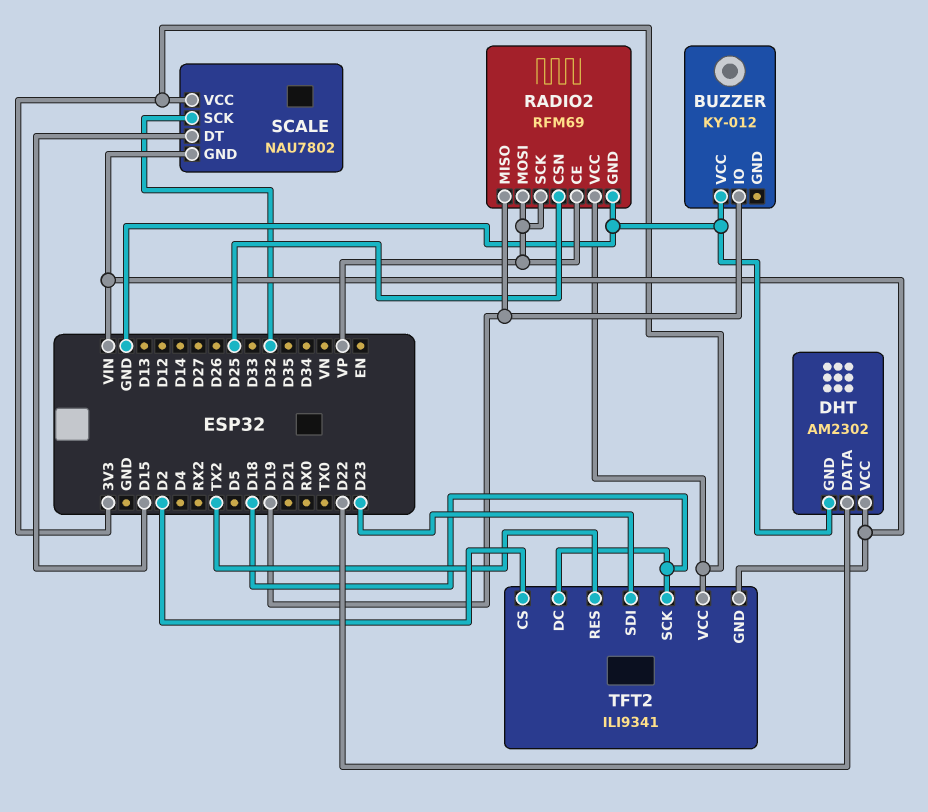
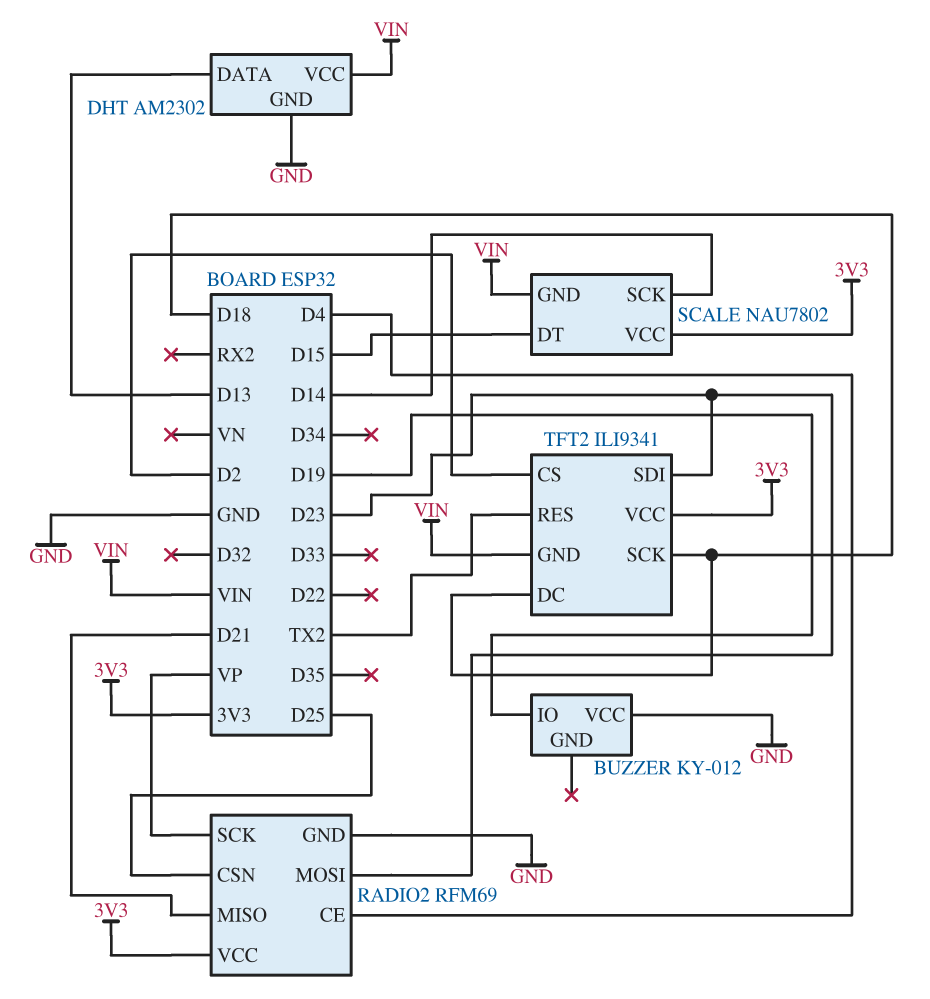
DHT pin DATA: D22 -> D13
RADIO2 pin CE: VP -> D4
RADIO2 pin MISO: D19 -> D21
RADIO2 pin MOSI: VP -> D23
SCALE pin SCK: D32 -> D14

